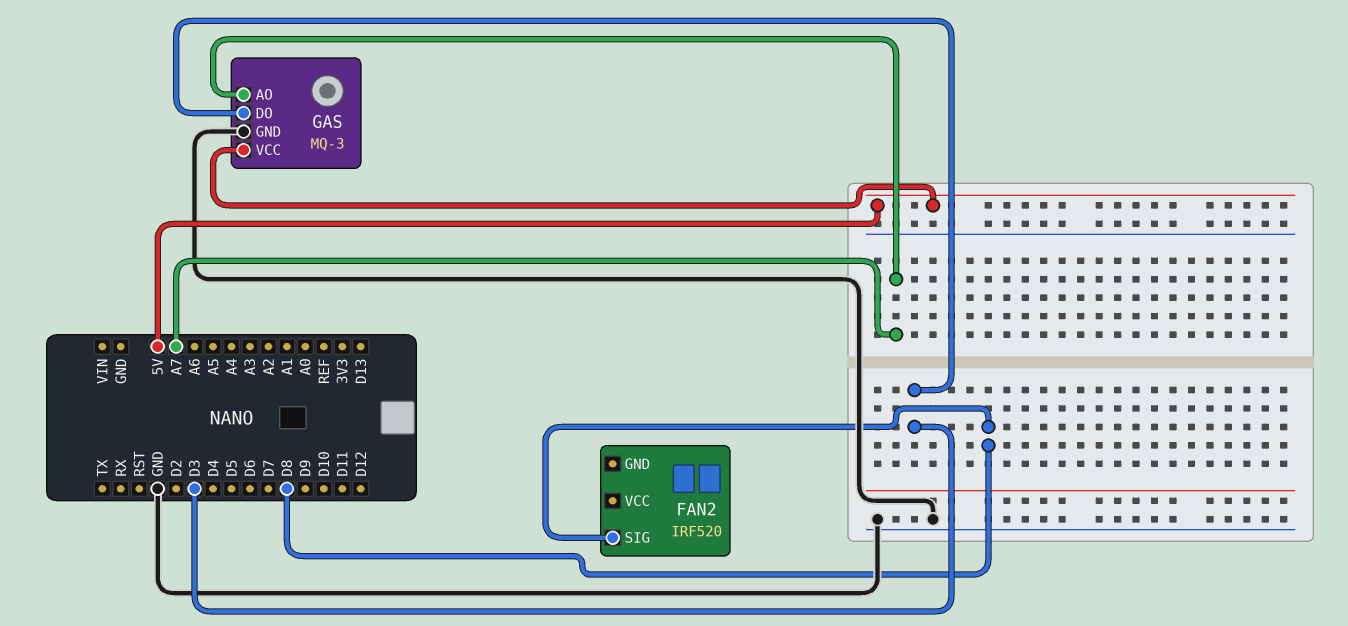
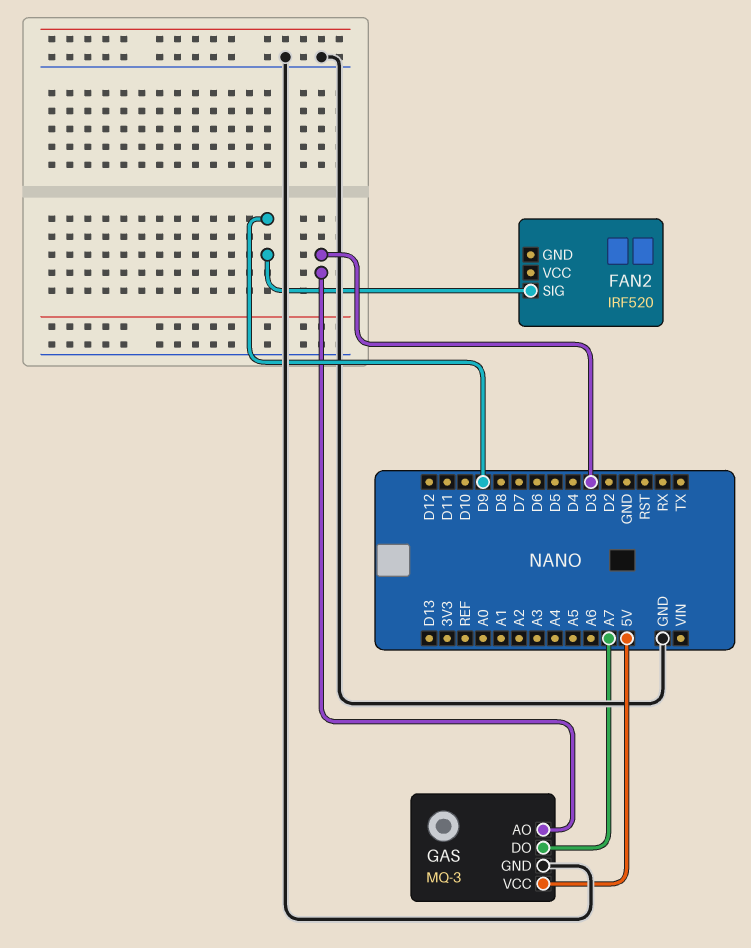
FAN2 pin SIG: D8 -> D9
GAS pin AO: A7 -> D3
GAS pin DO: D3 -> A7

